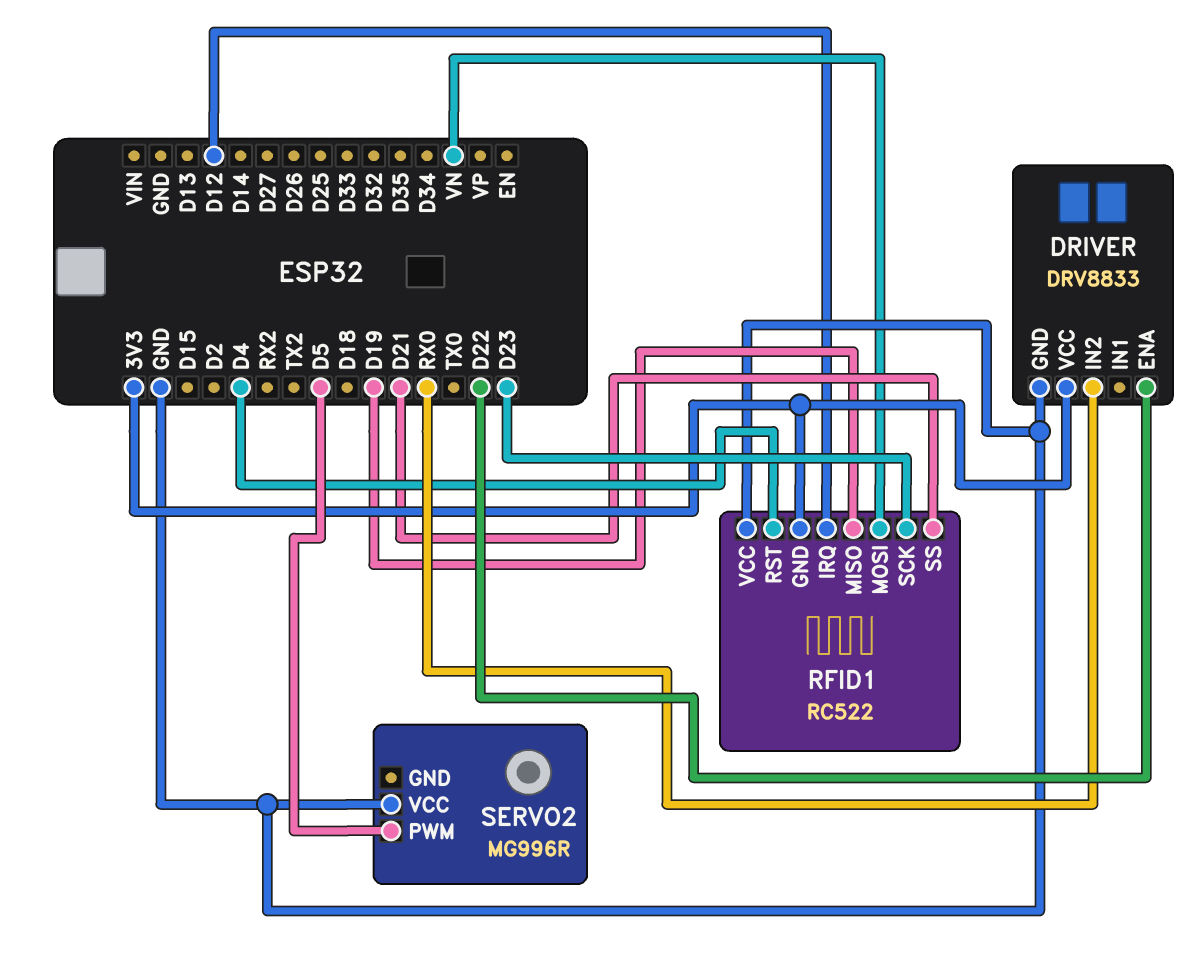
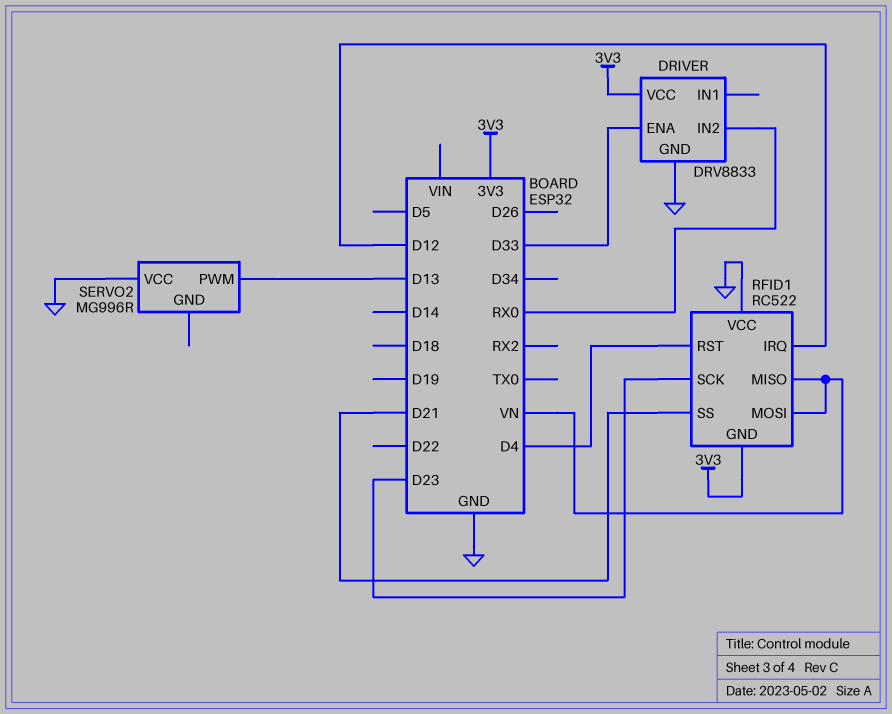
DRIVER pin ENA: D22 -> D33
RFID1 pin MISO: D19 -> VN
SERVO2 pin PWM: D5 -> D13

